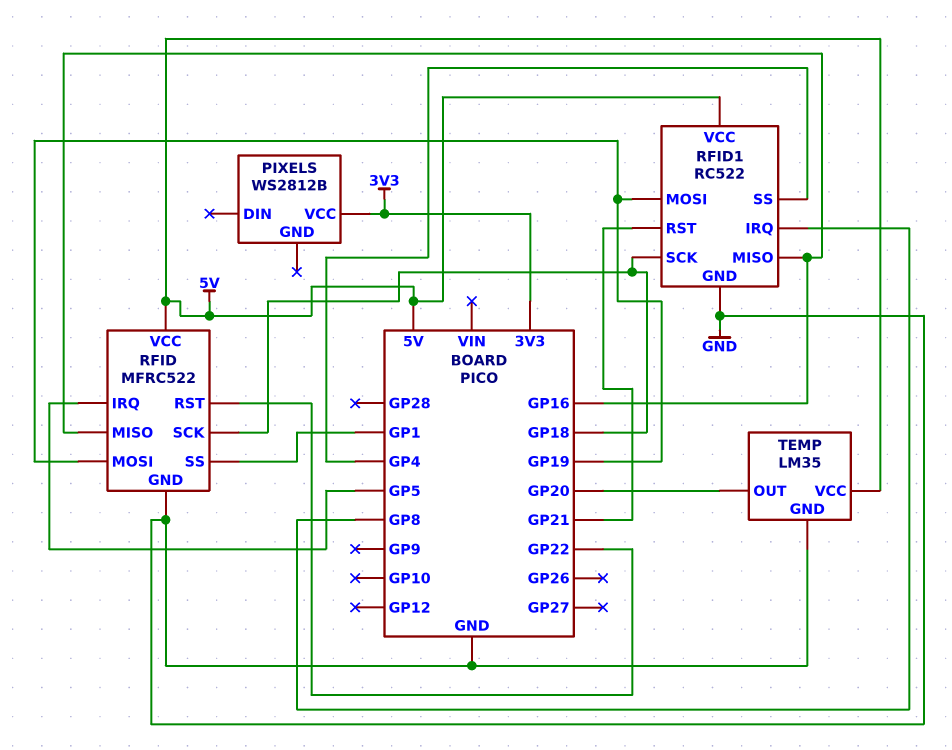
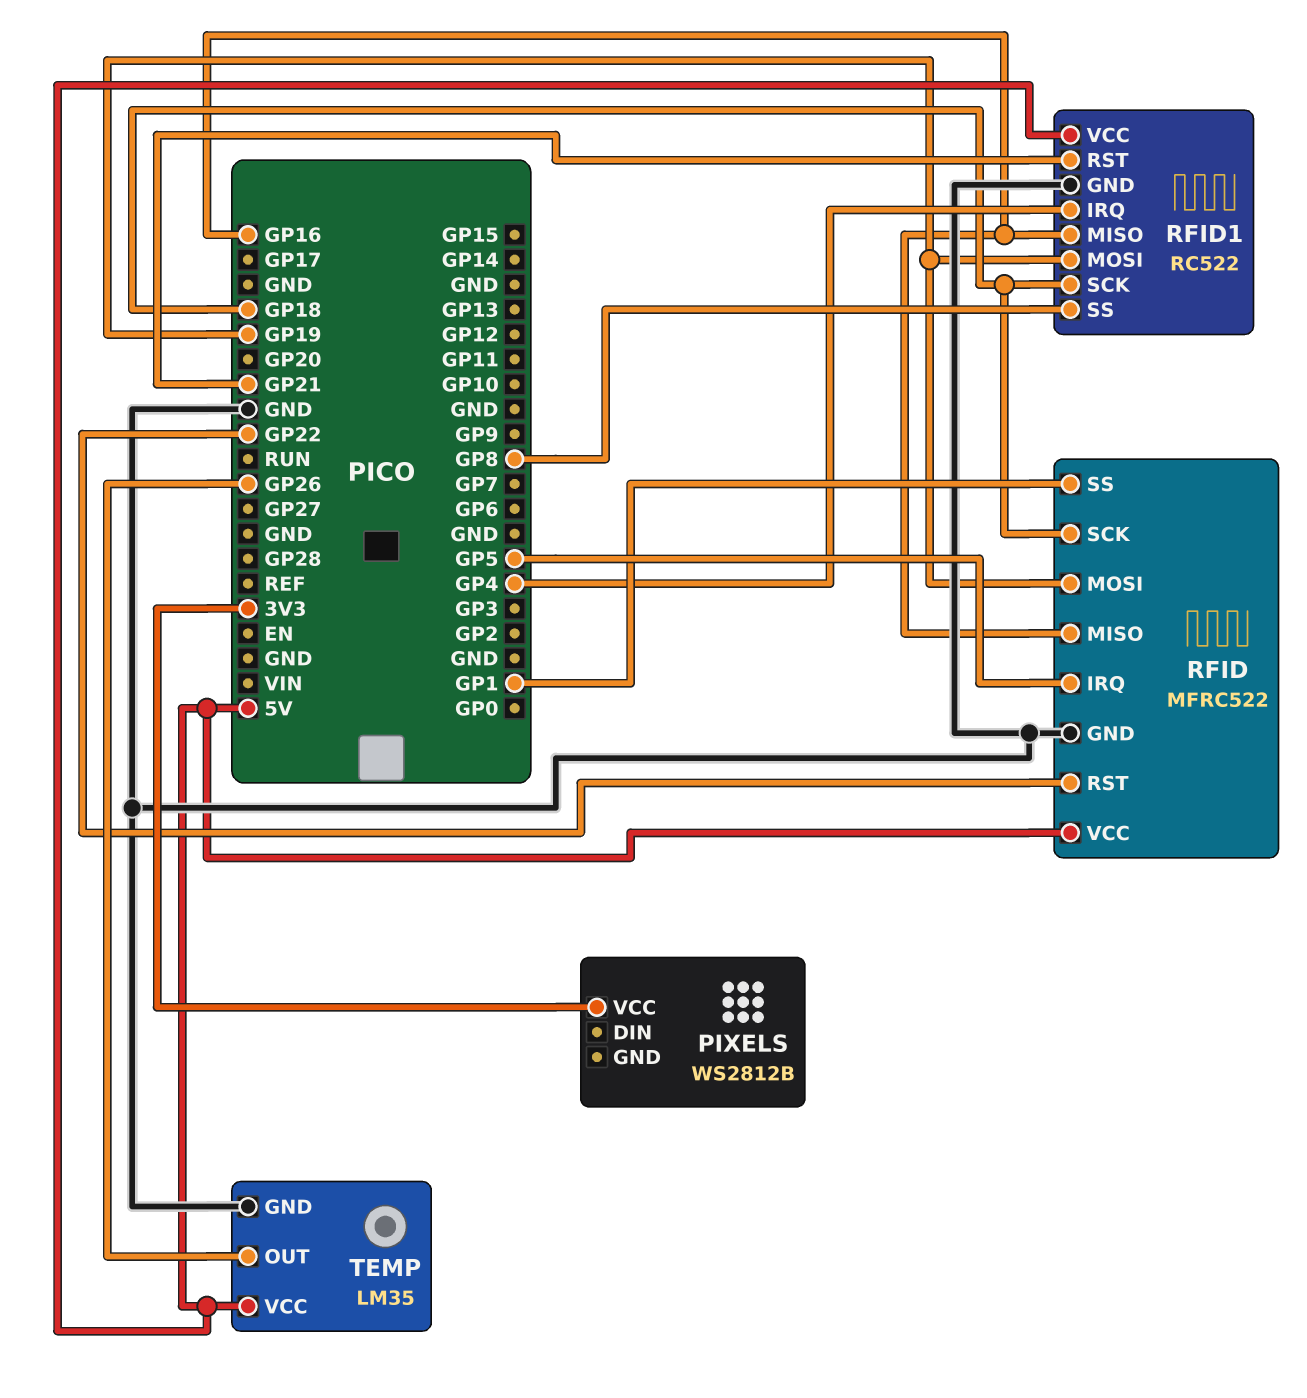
RFID1 pin IRQ: GP8 -> GP4
RFID1 pin SS: GP4 -> GP8
TEMP pin OUT: GP20 -> GP26

